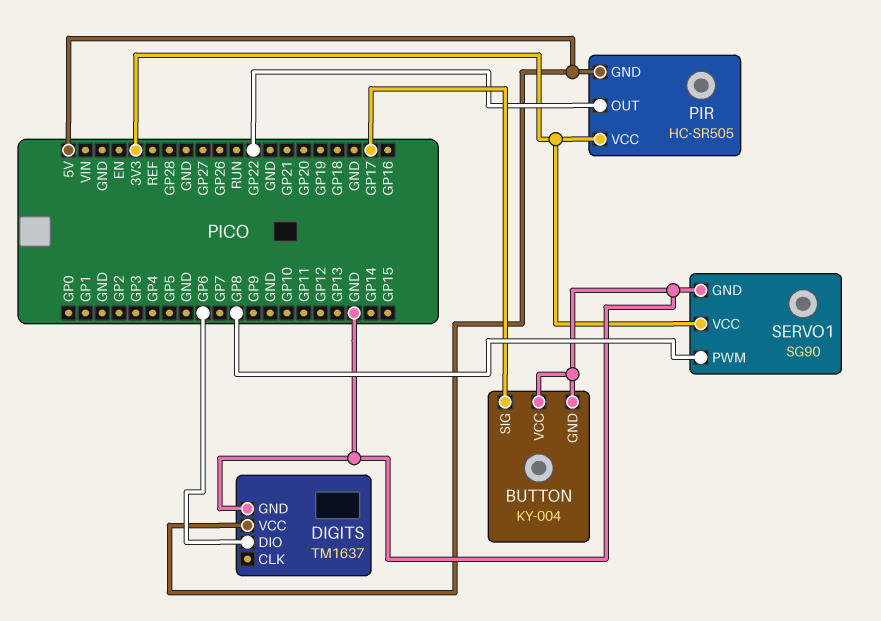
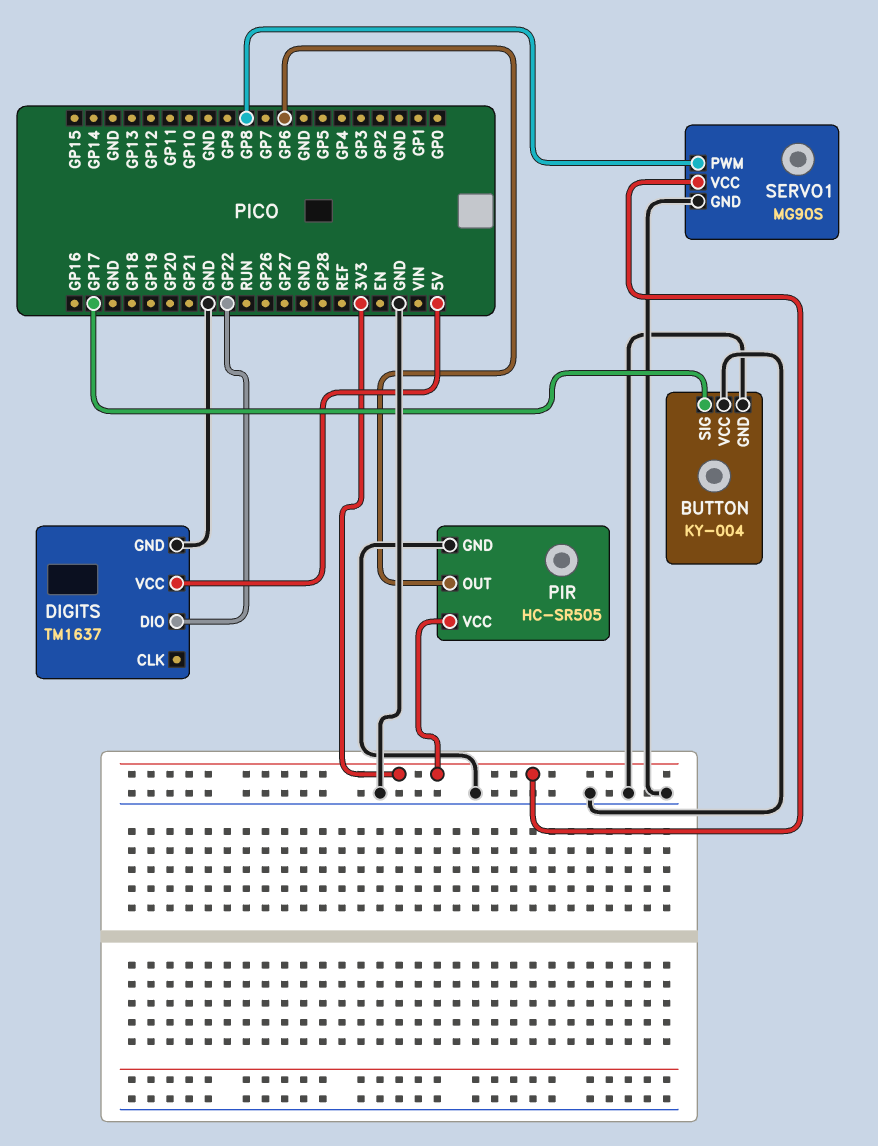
DIGITS pin DIO: GP6 -> GP22
PIR pin GND: 5V -> GND
PIR pin OUT: GP22 -> GP6
SERVO1: SG90 -> MG90S

